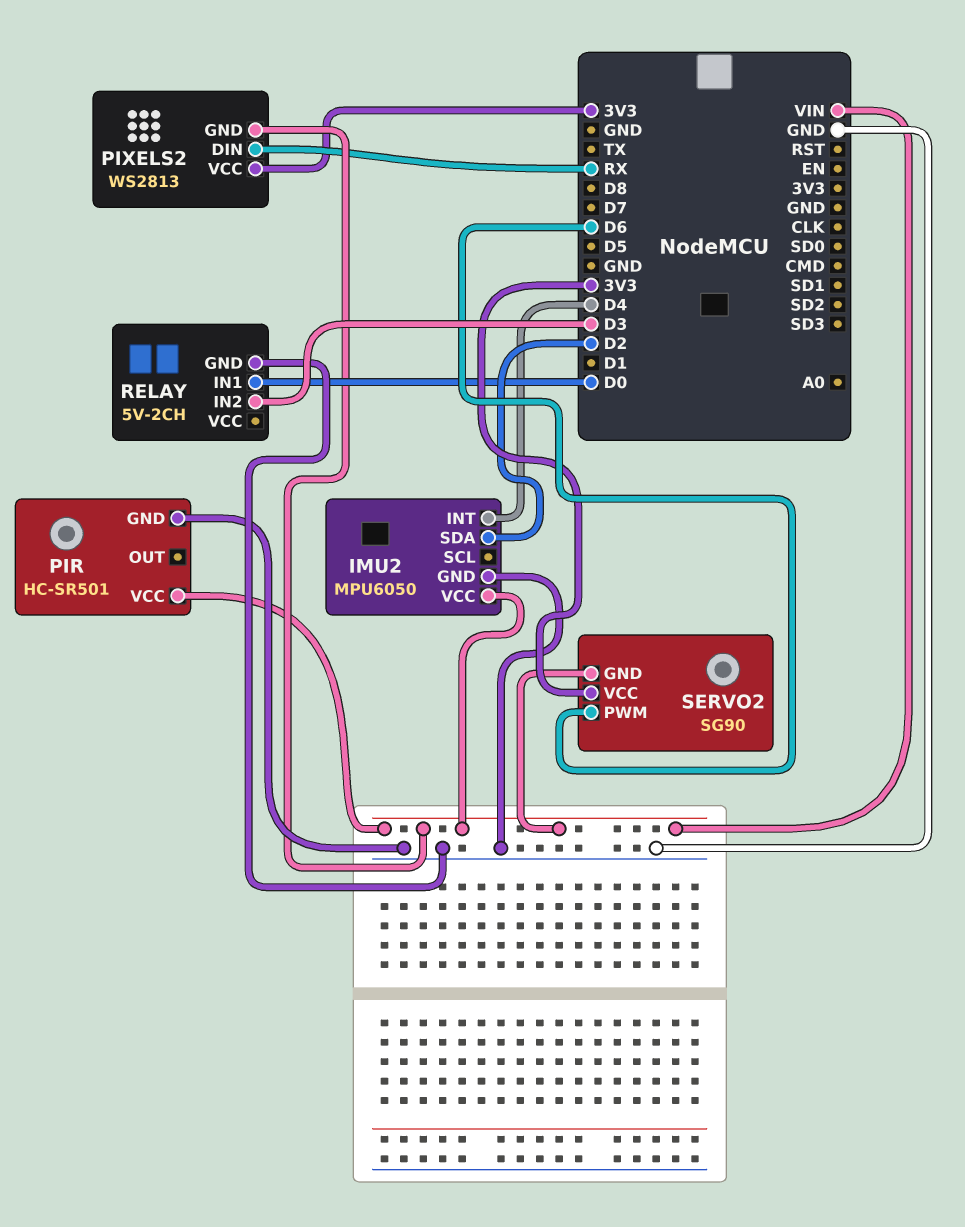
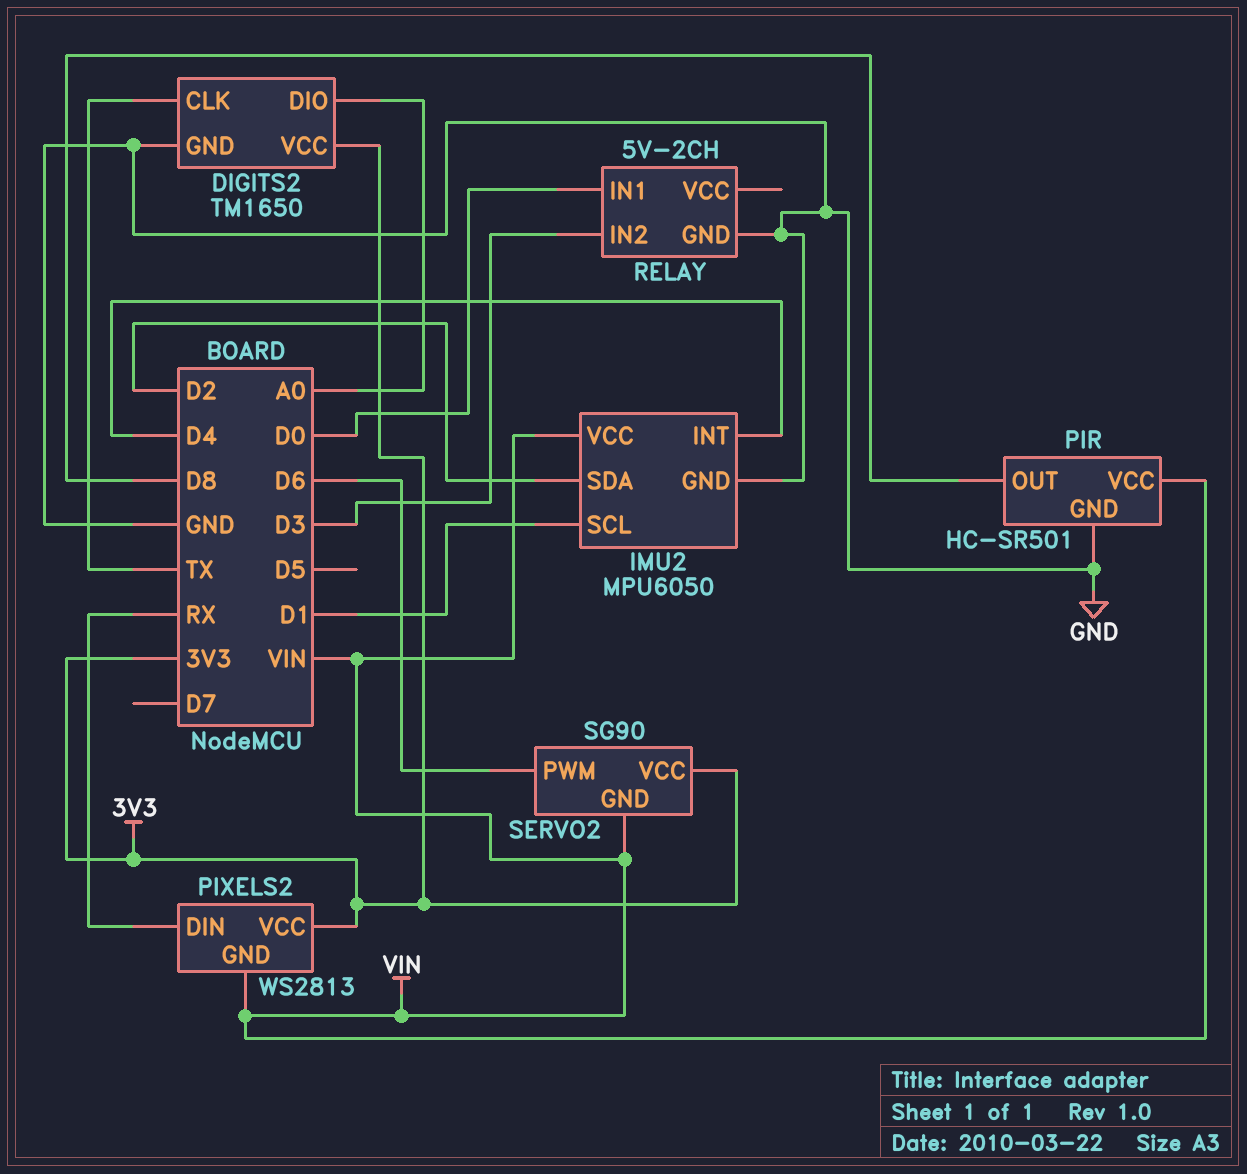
DIGITS2: none -> TM1650
DIGITS2 pin CLK: none -> TX
DIGITS2 pin DIO: none -> A0
DIGITS2 pin GND: none -> GND
DIGITS2 pin VCC: none -> 3V3
IMU2 pin SCL: none -> D1
PIR pin OUT: none -> D8

